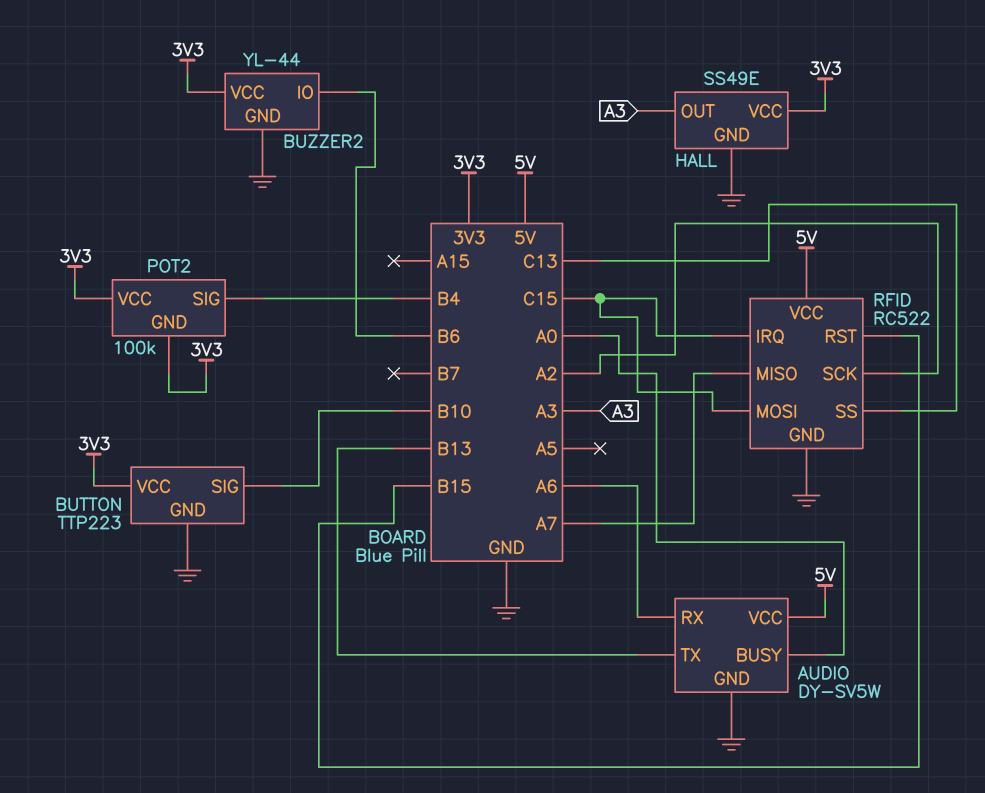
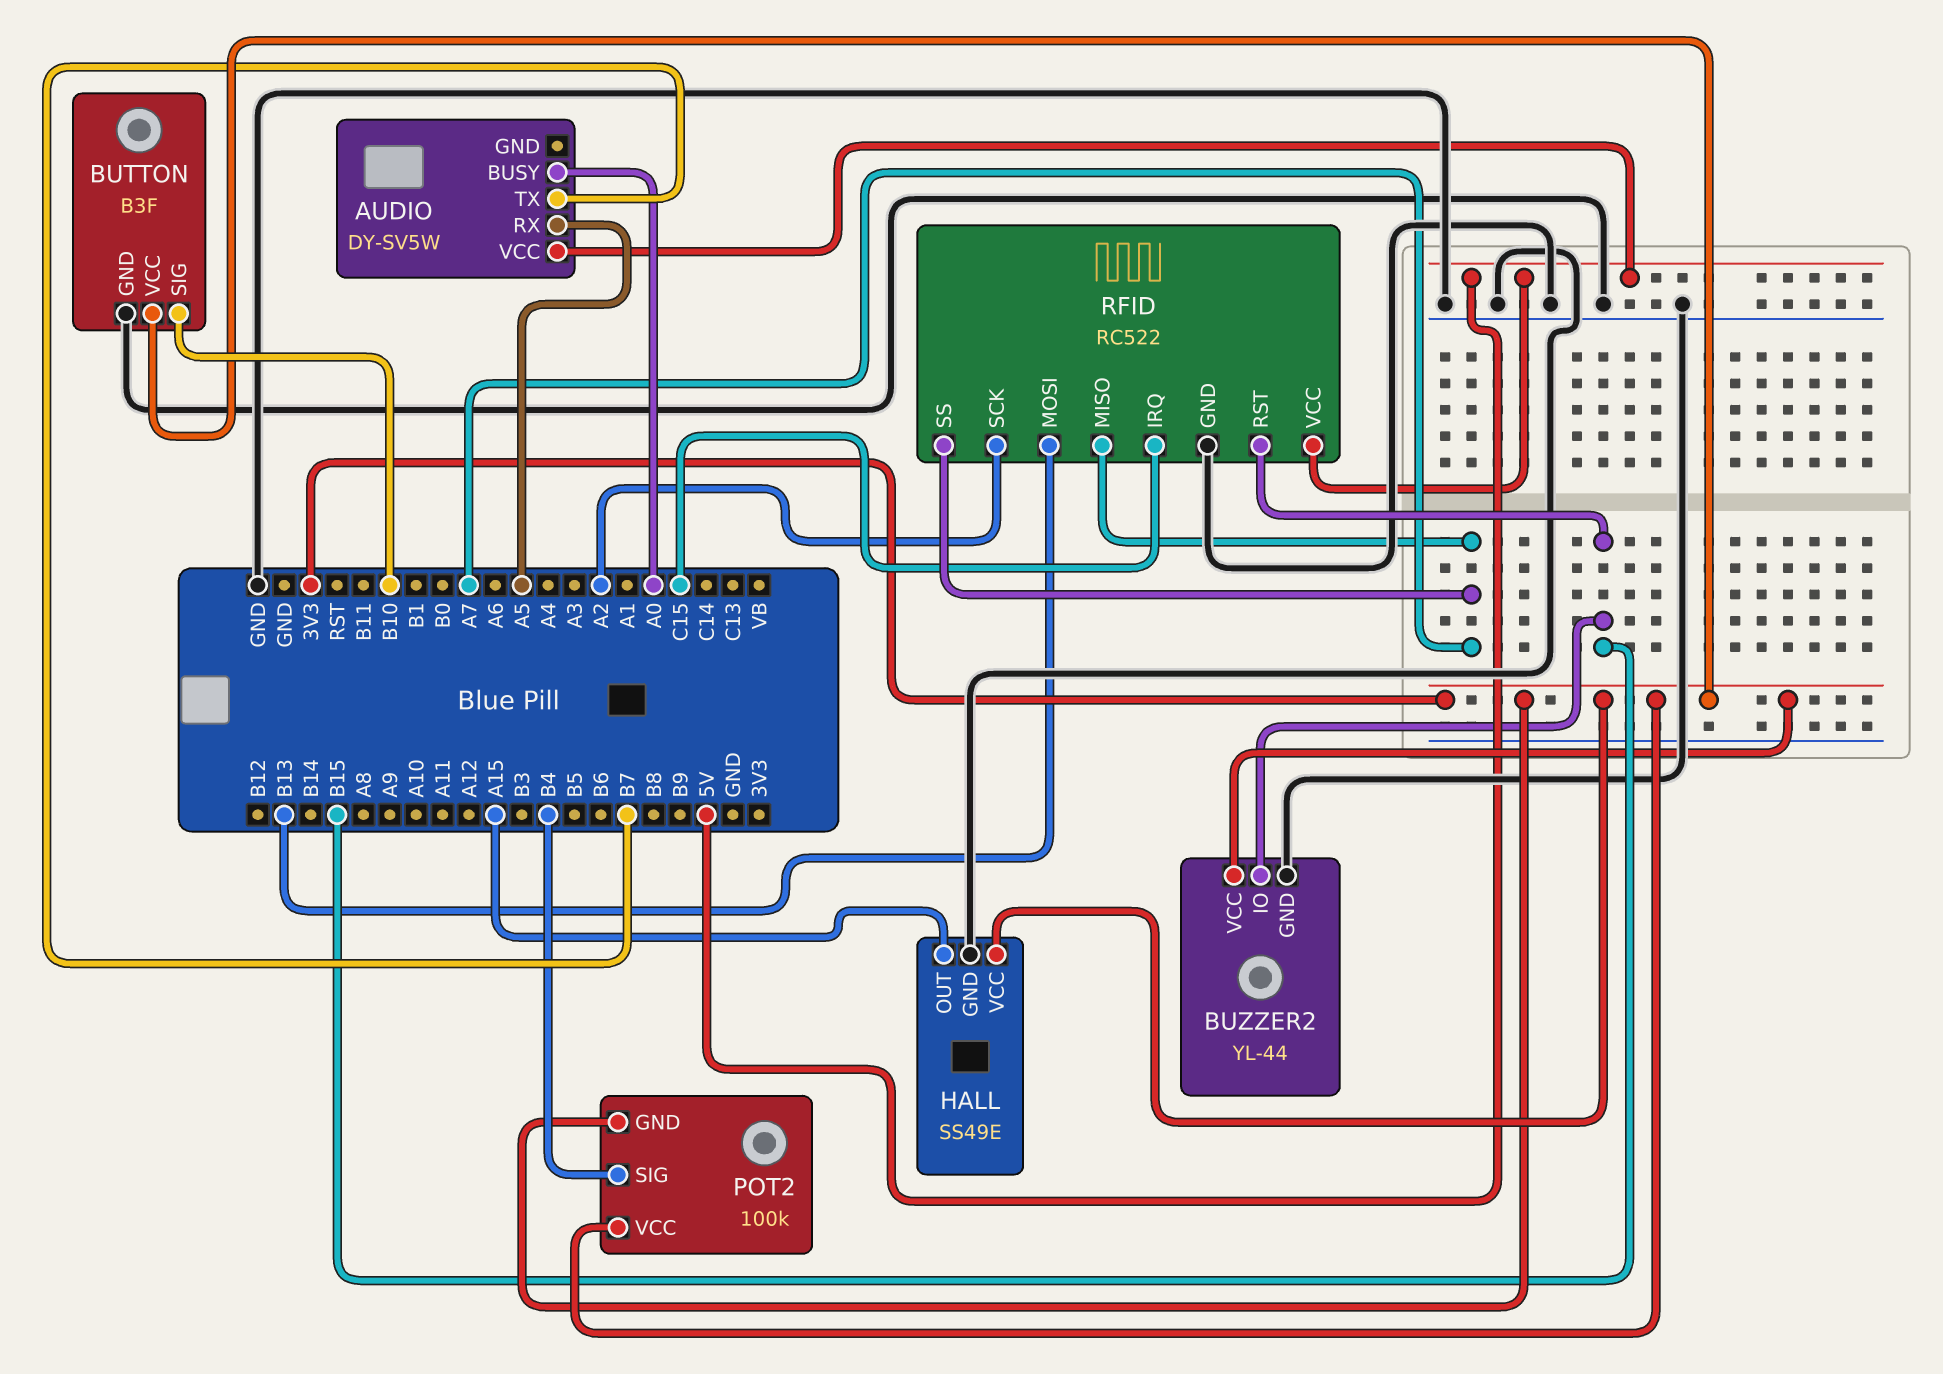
AUDIO pin GND: GND -> none
AUDIO pin RX: A6 -> A5
AUDIO pin TX: B13 -> B7
BUTTON: TTP223 -> B3F
BUZZER2 pin IO: B6 -> B15
HALL pin OUT: A3 -> A15
RFID pin MOSI: C15 -> B13
RFID pin SS: C13 -> A7

